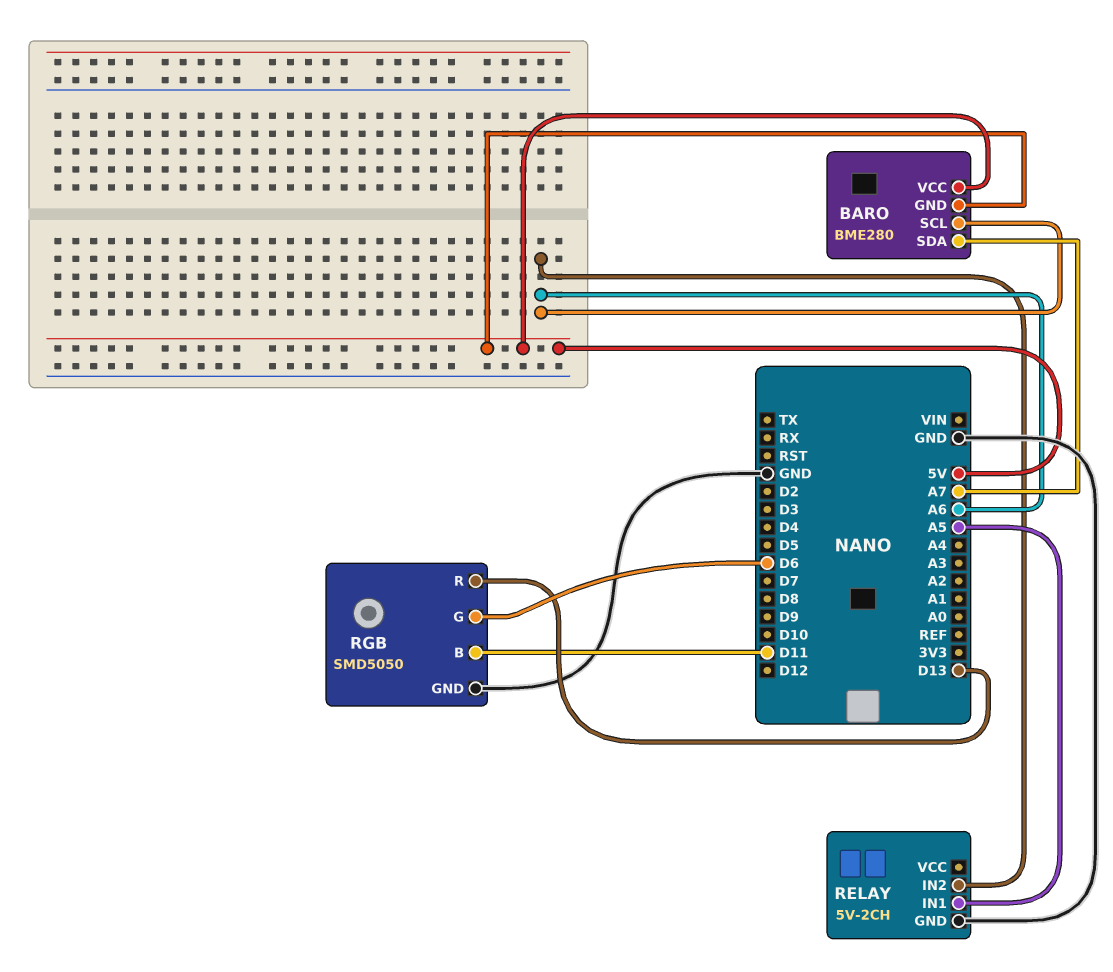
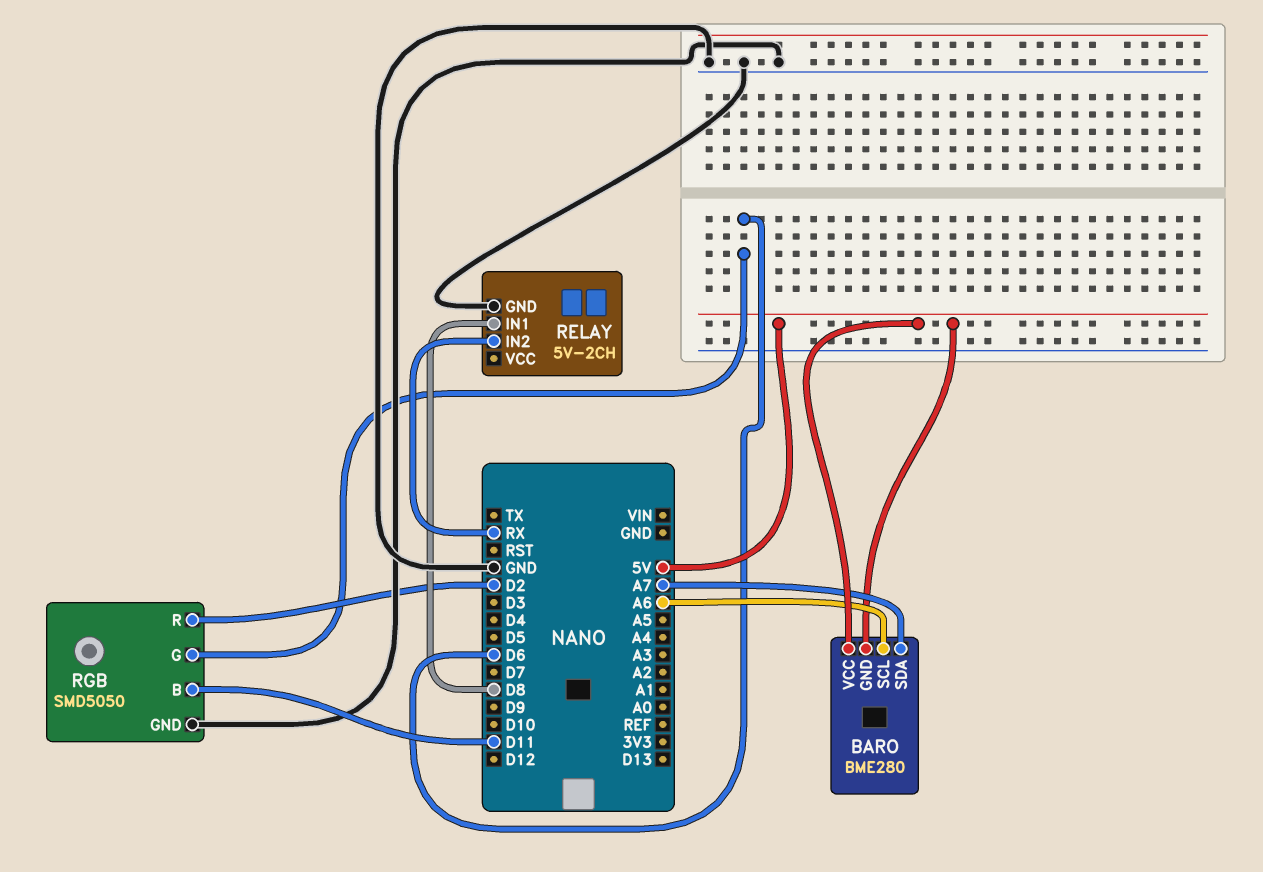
RELAY pin IN1: A5 -> D8
RELAY pin IN2: A6 -> RX
RGB pin R: D13 -> D2

